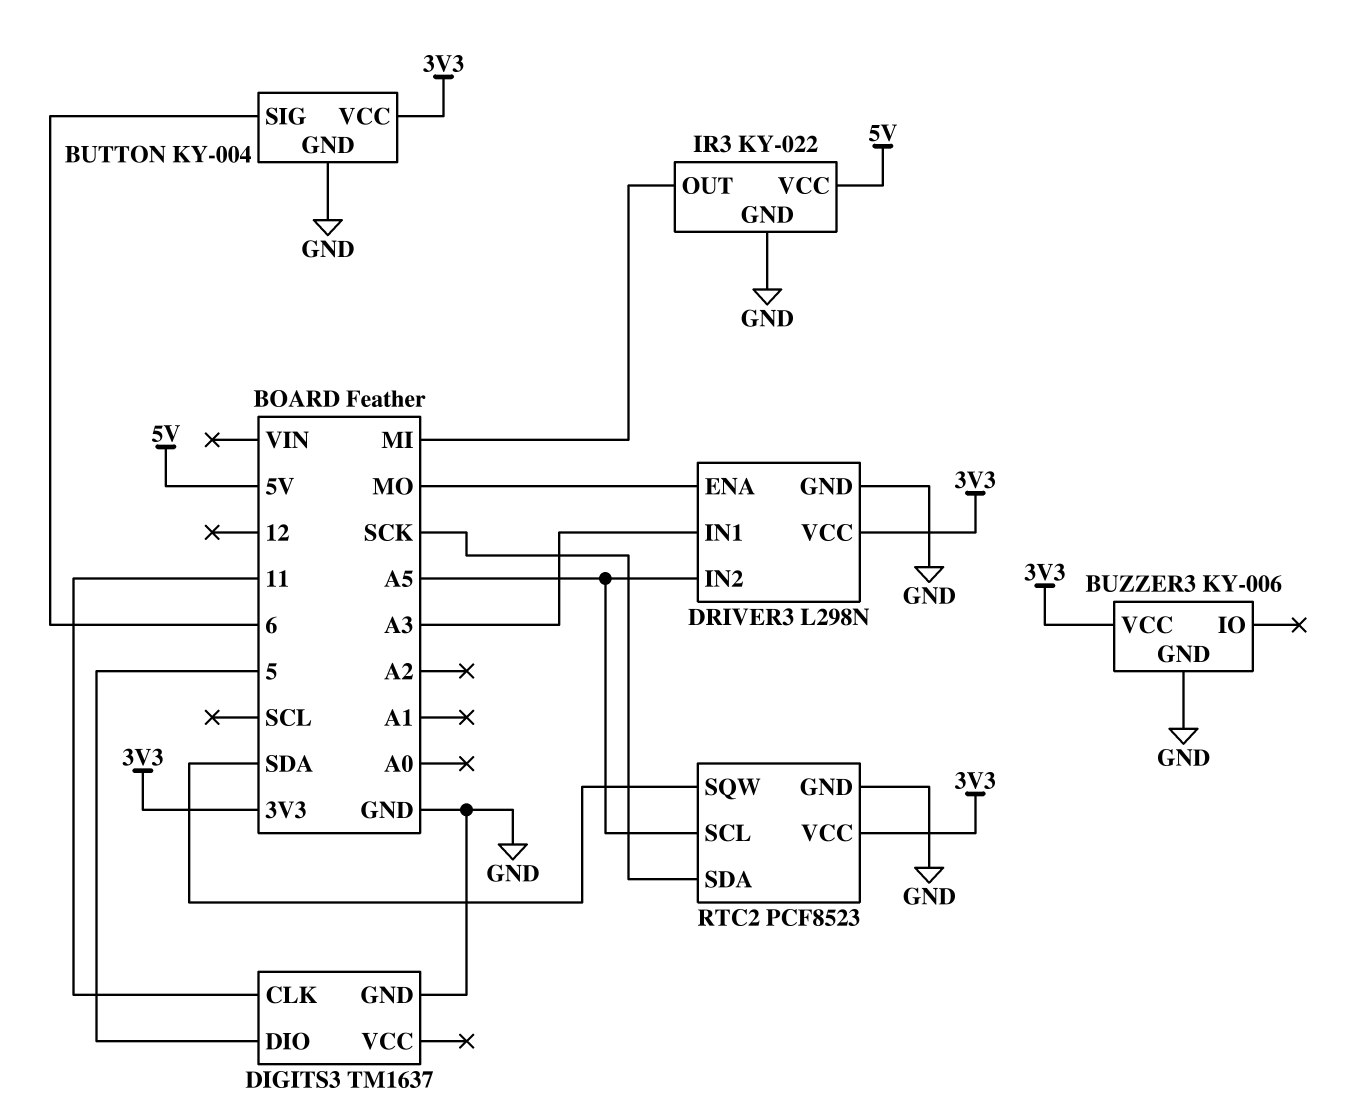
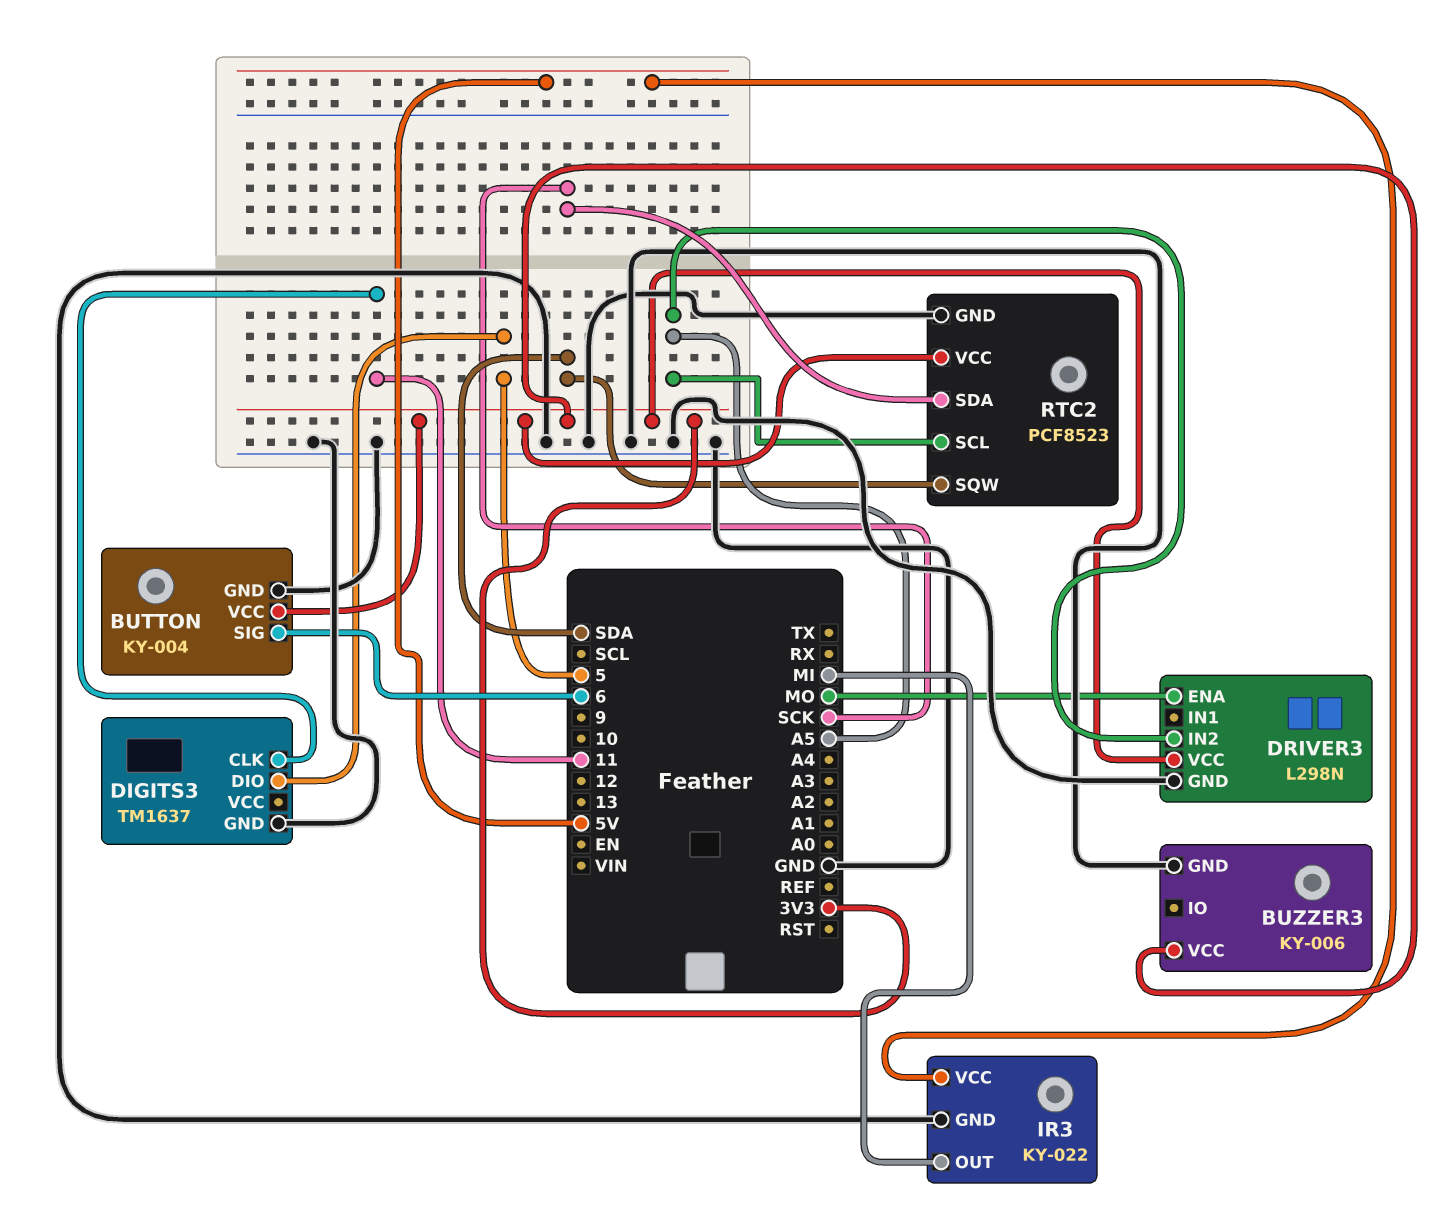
DRIVER3 pin IN1: A3 -> none

